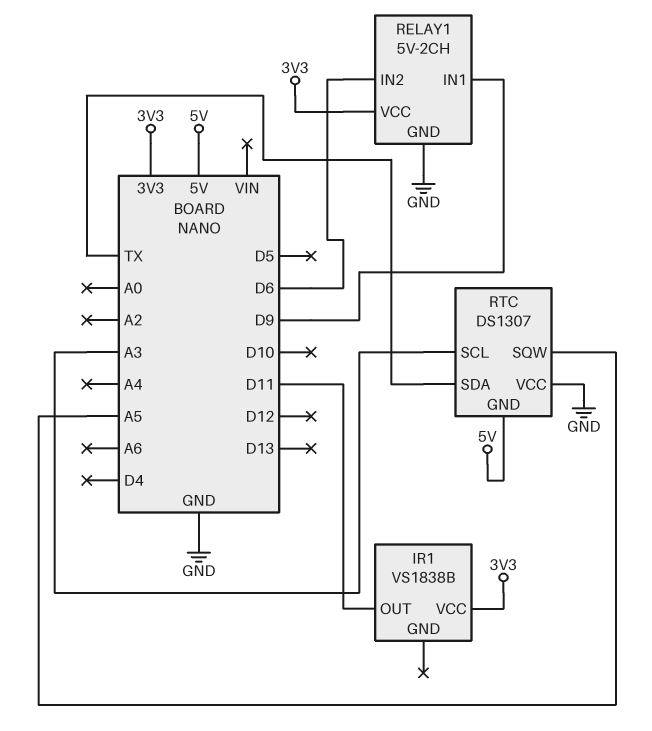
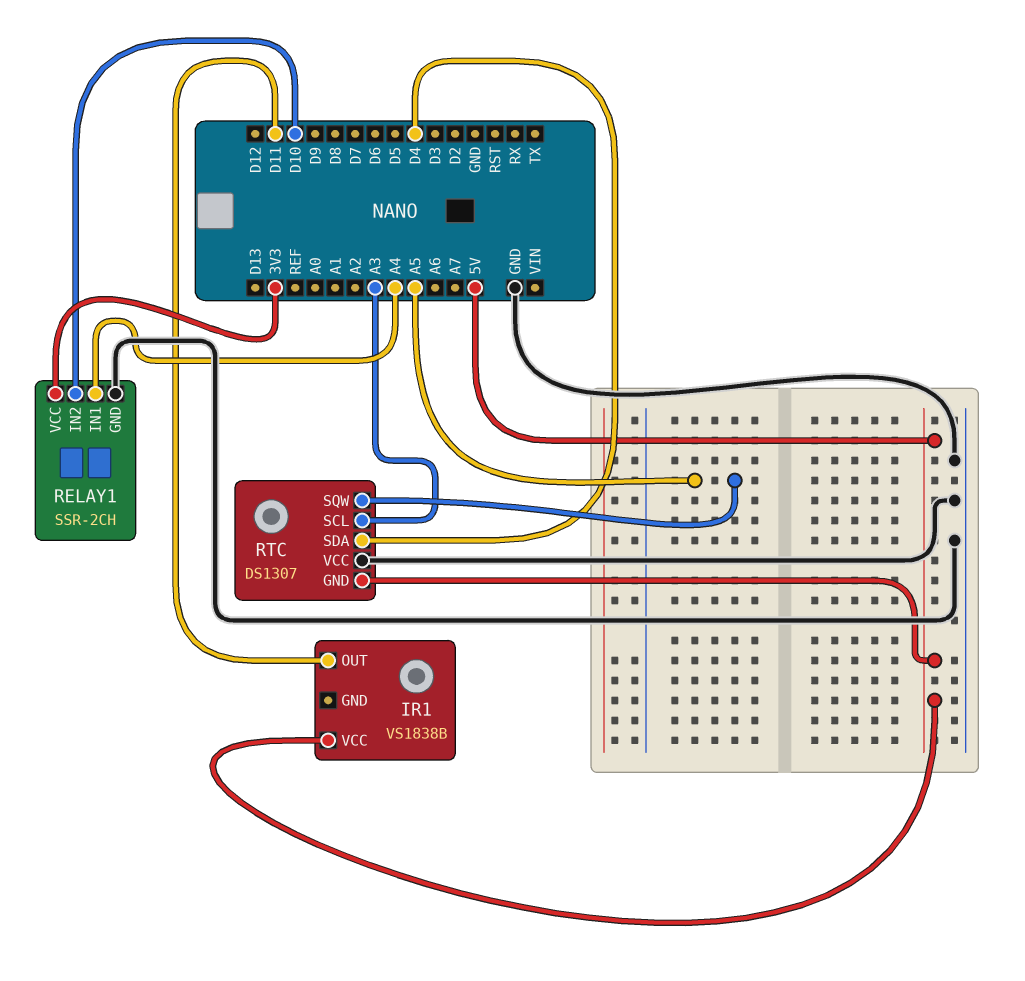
IR1 pin VCC: 3V3 -> 5V
RELAY1: 5V-2CH -> SSR-2CH
RELAY1 pin IN1: D9 -> A4
RELAY1 pin IN2: D6 -> D10
RTC pin SDA: TX -> D4

